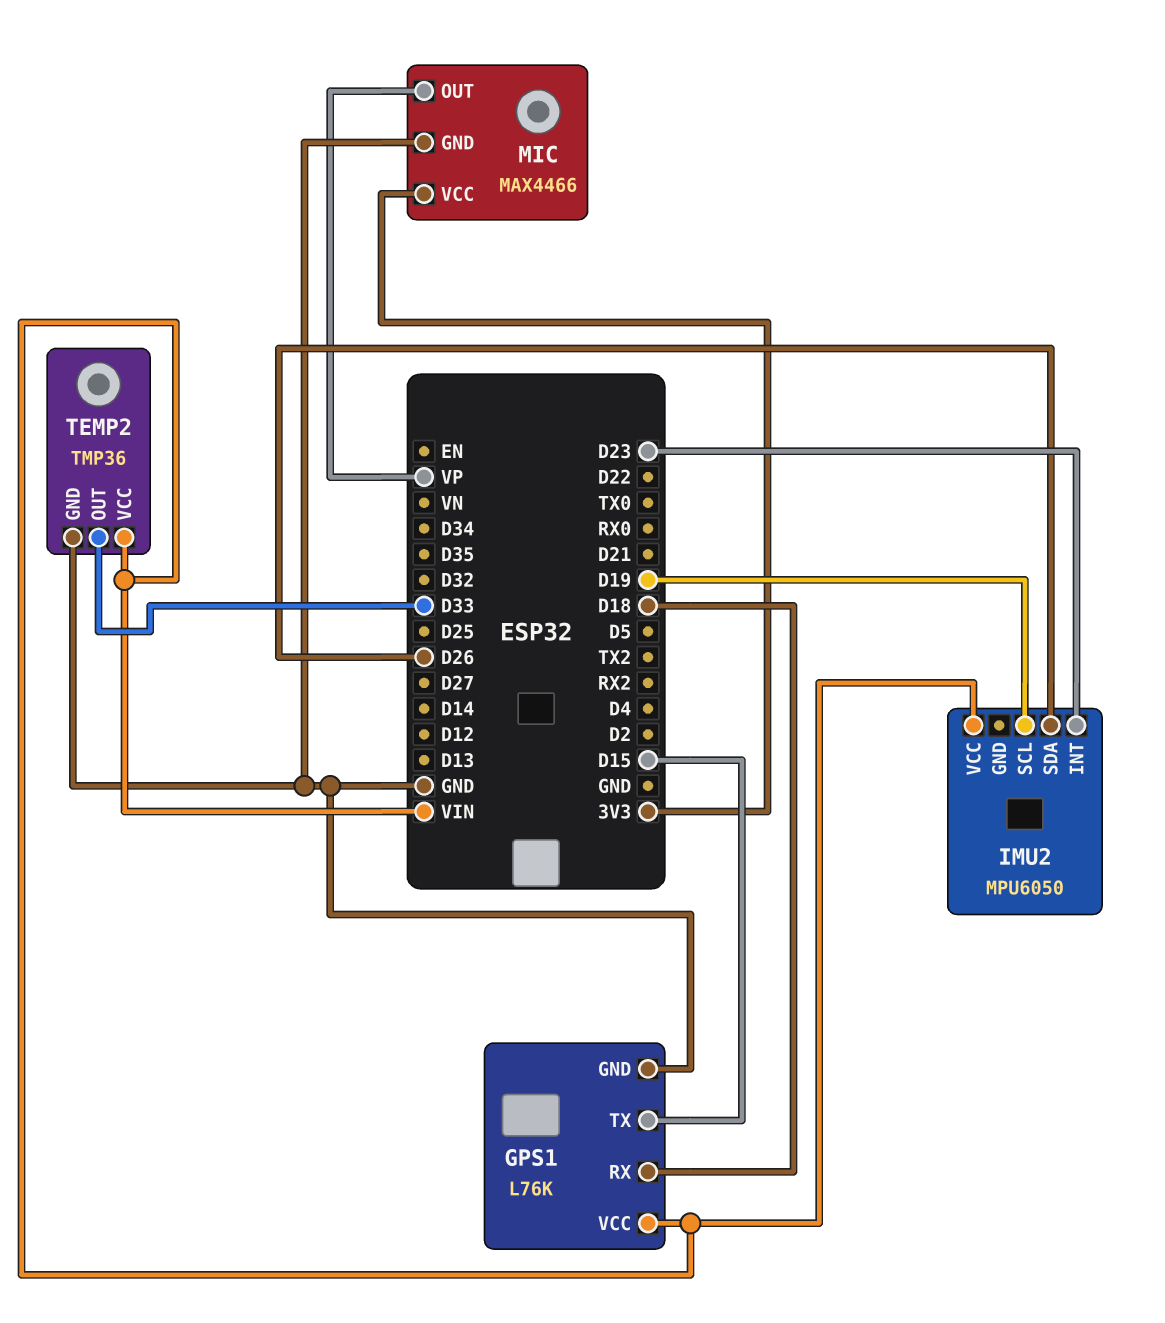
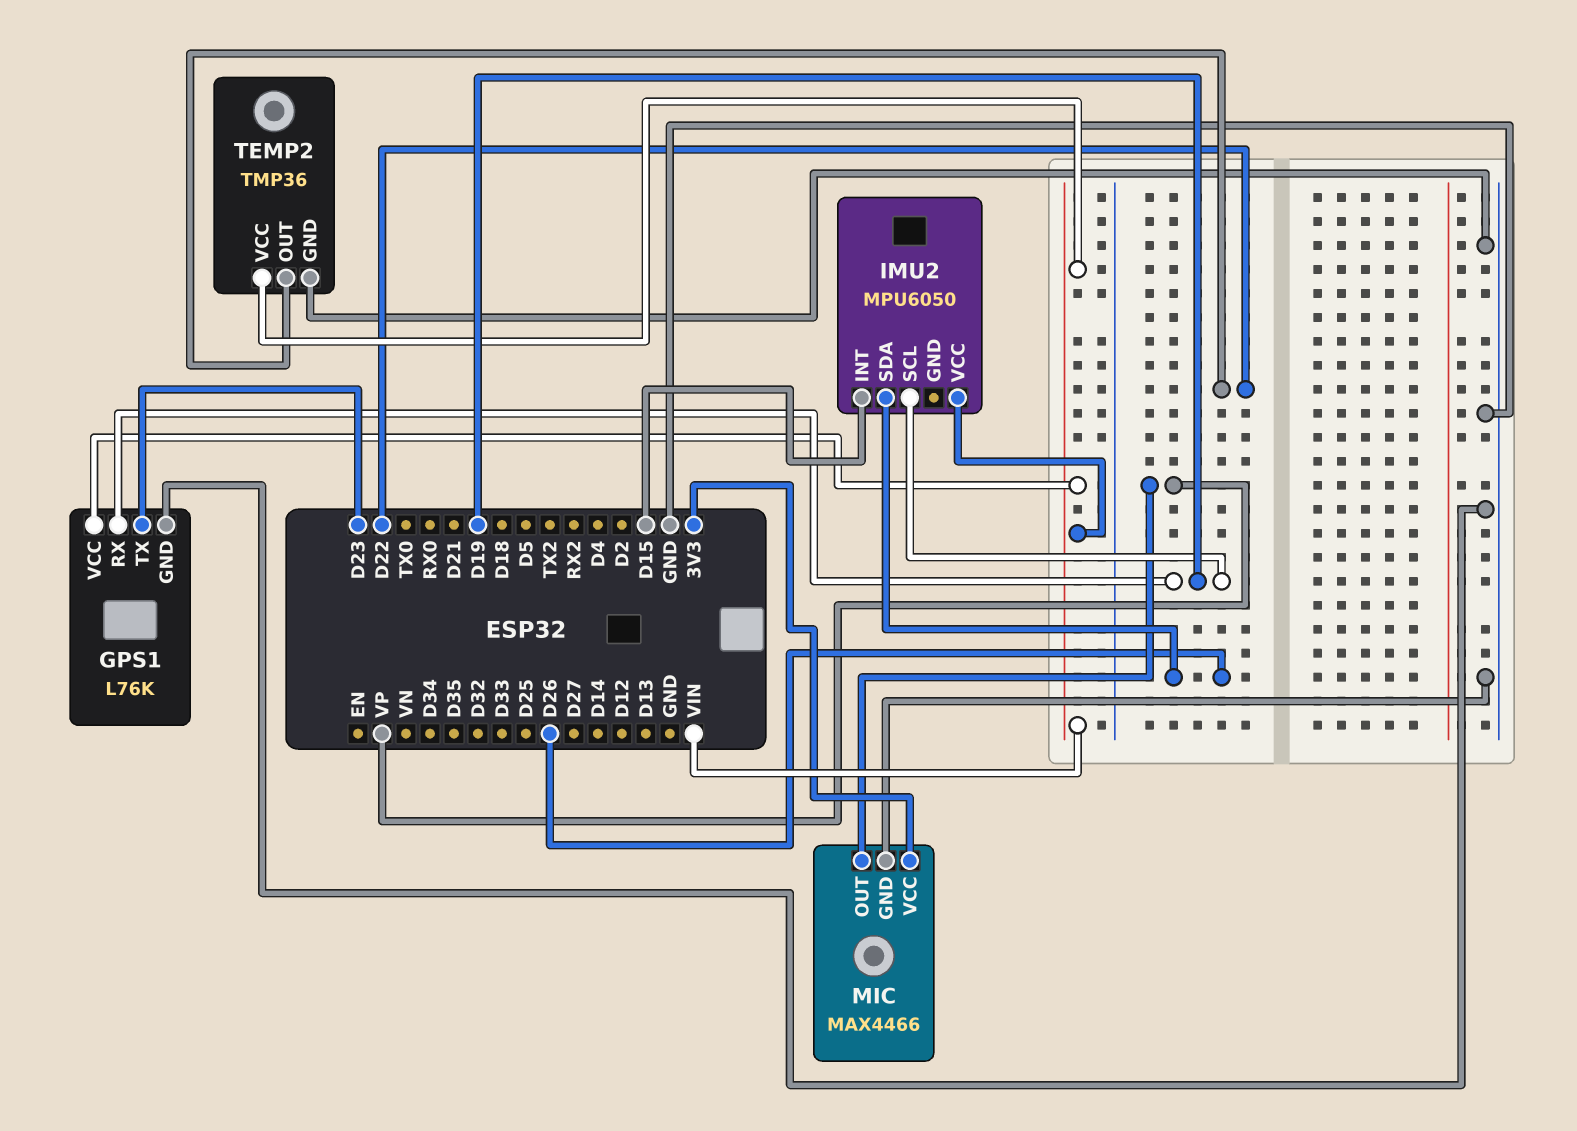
GPS1 pin RX: D18 -> D19
GPS1 pin TX: D15 -> D23
IMU2 pin INT: D23 -> D15
TEMP2 pin OUT: D33 -> D22

